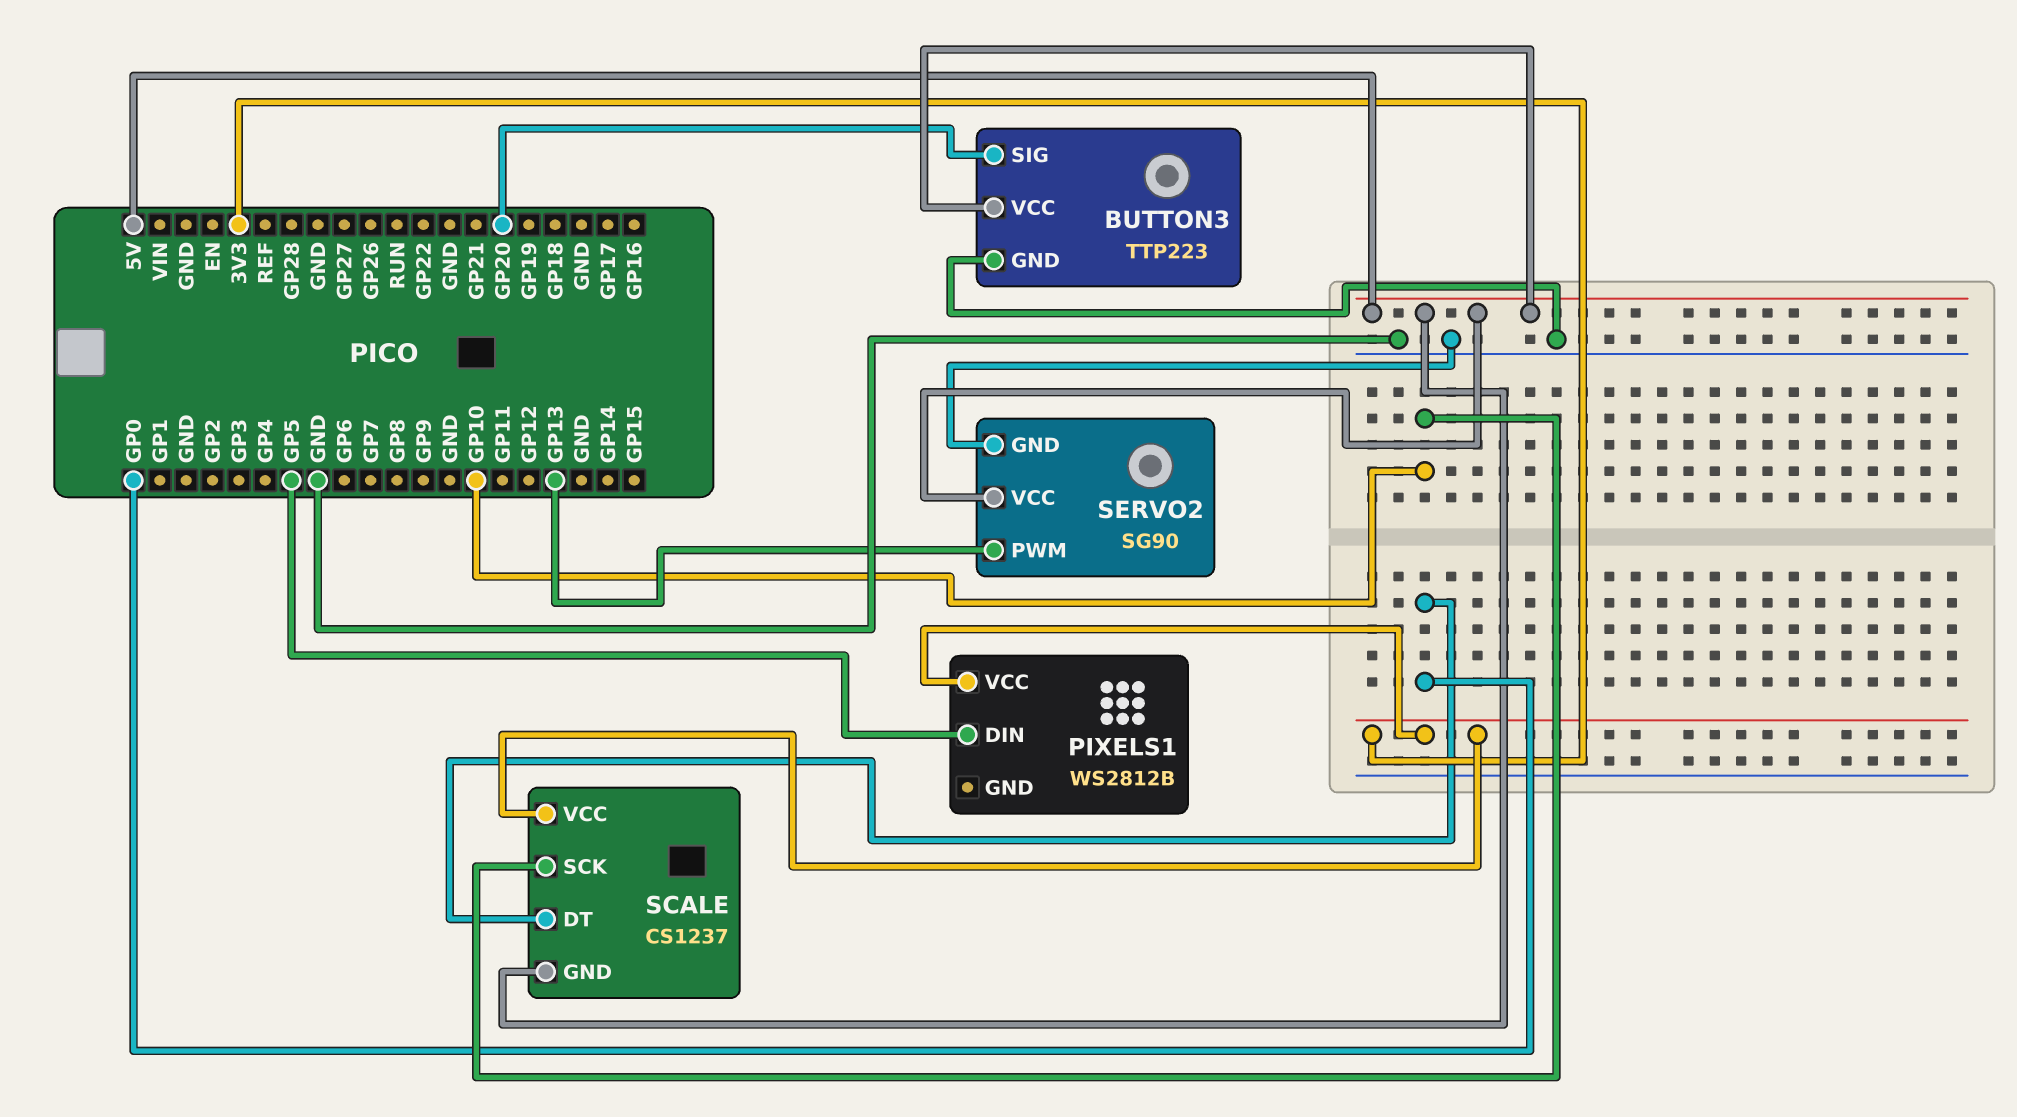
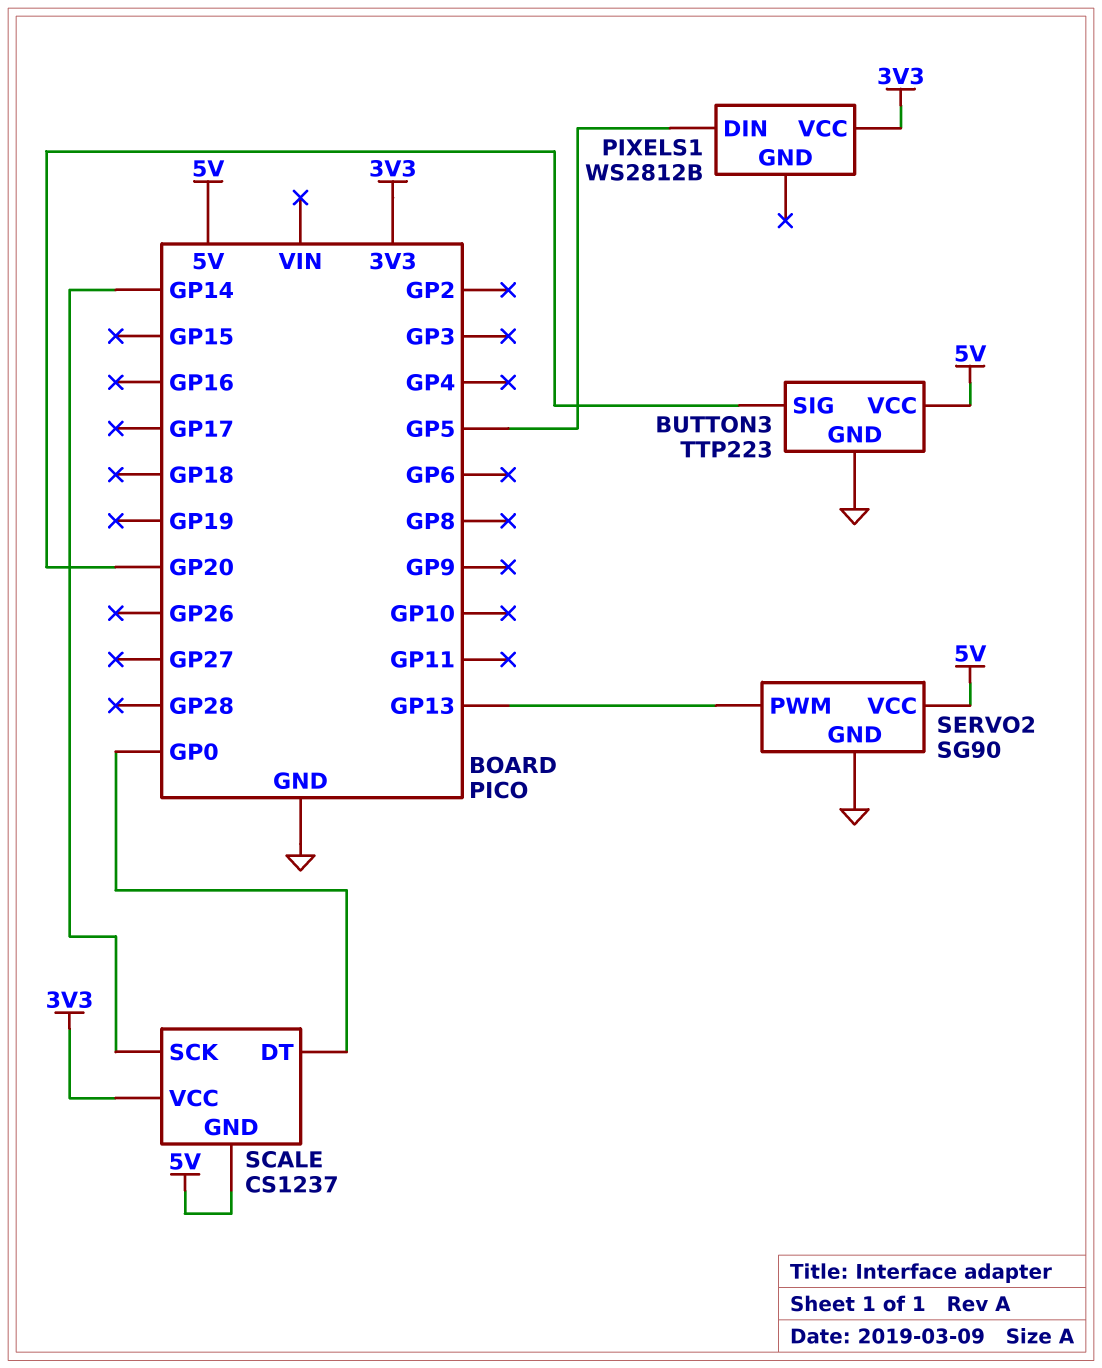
SCALE pin SCK: GP10 -> GP14

